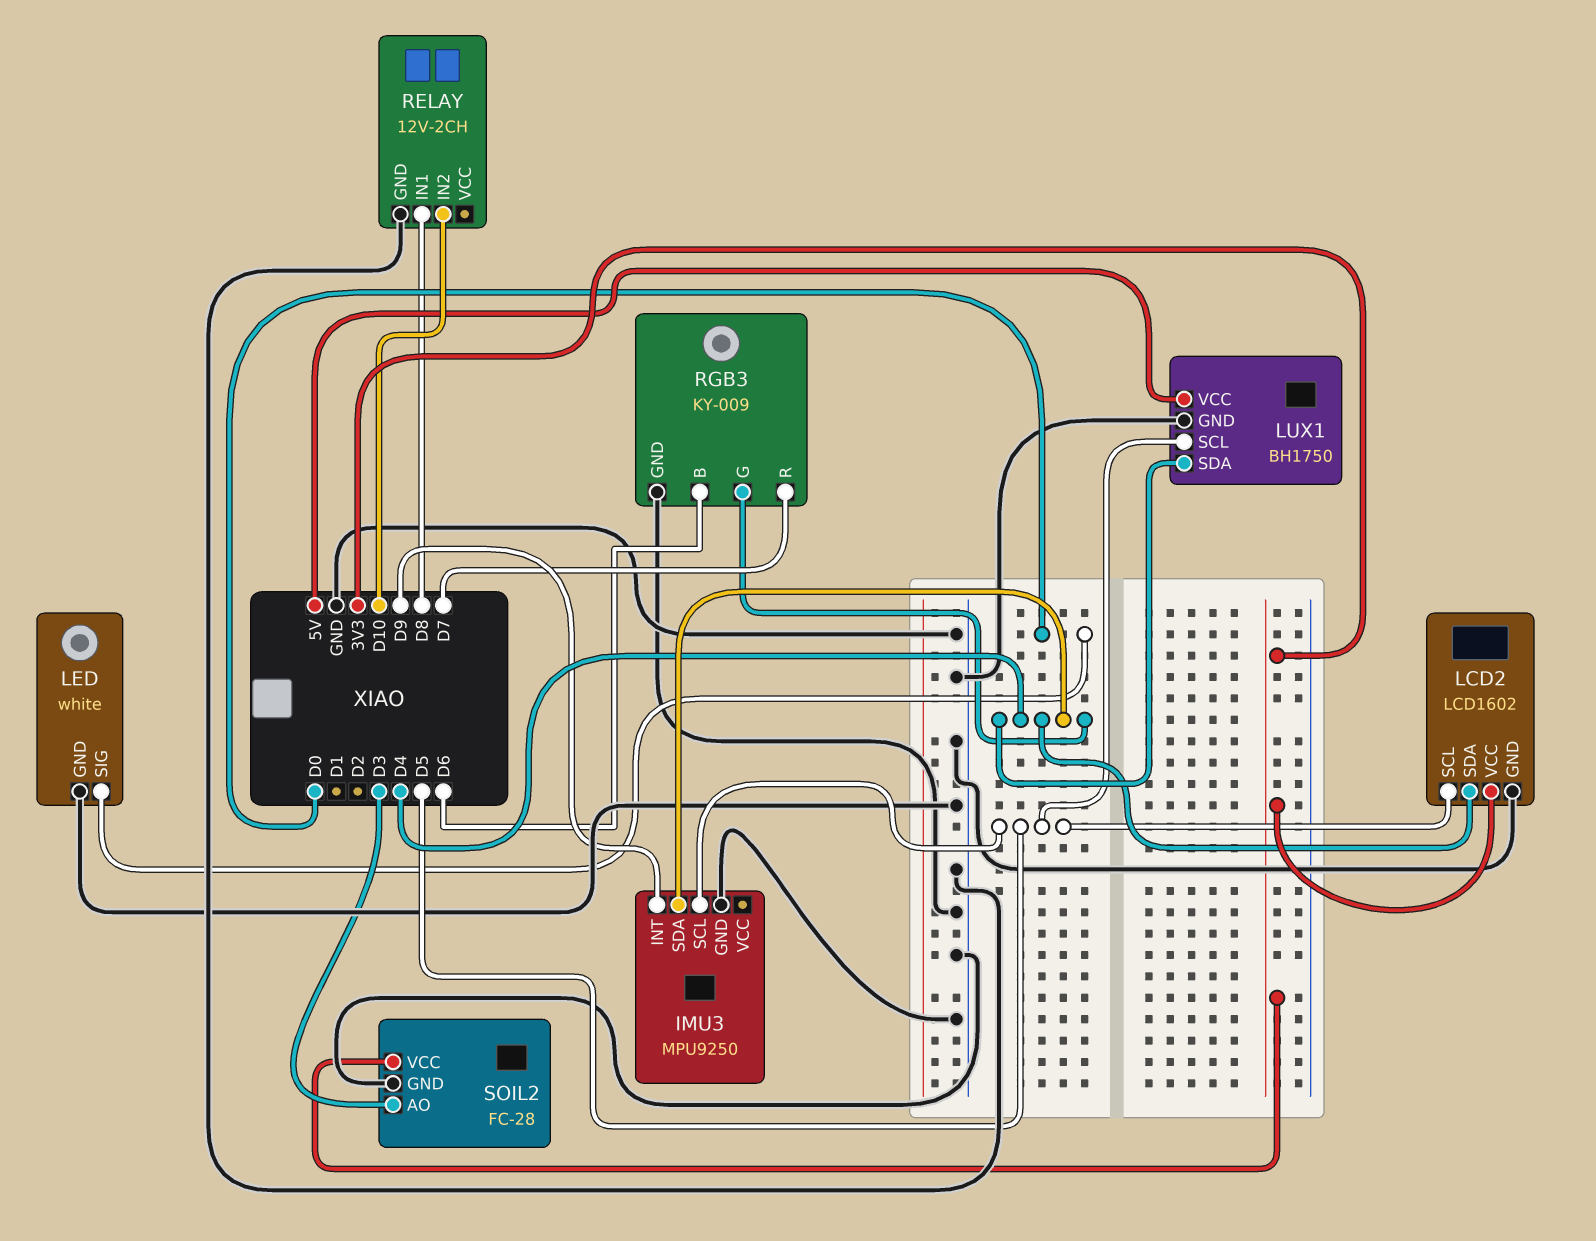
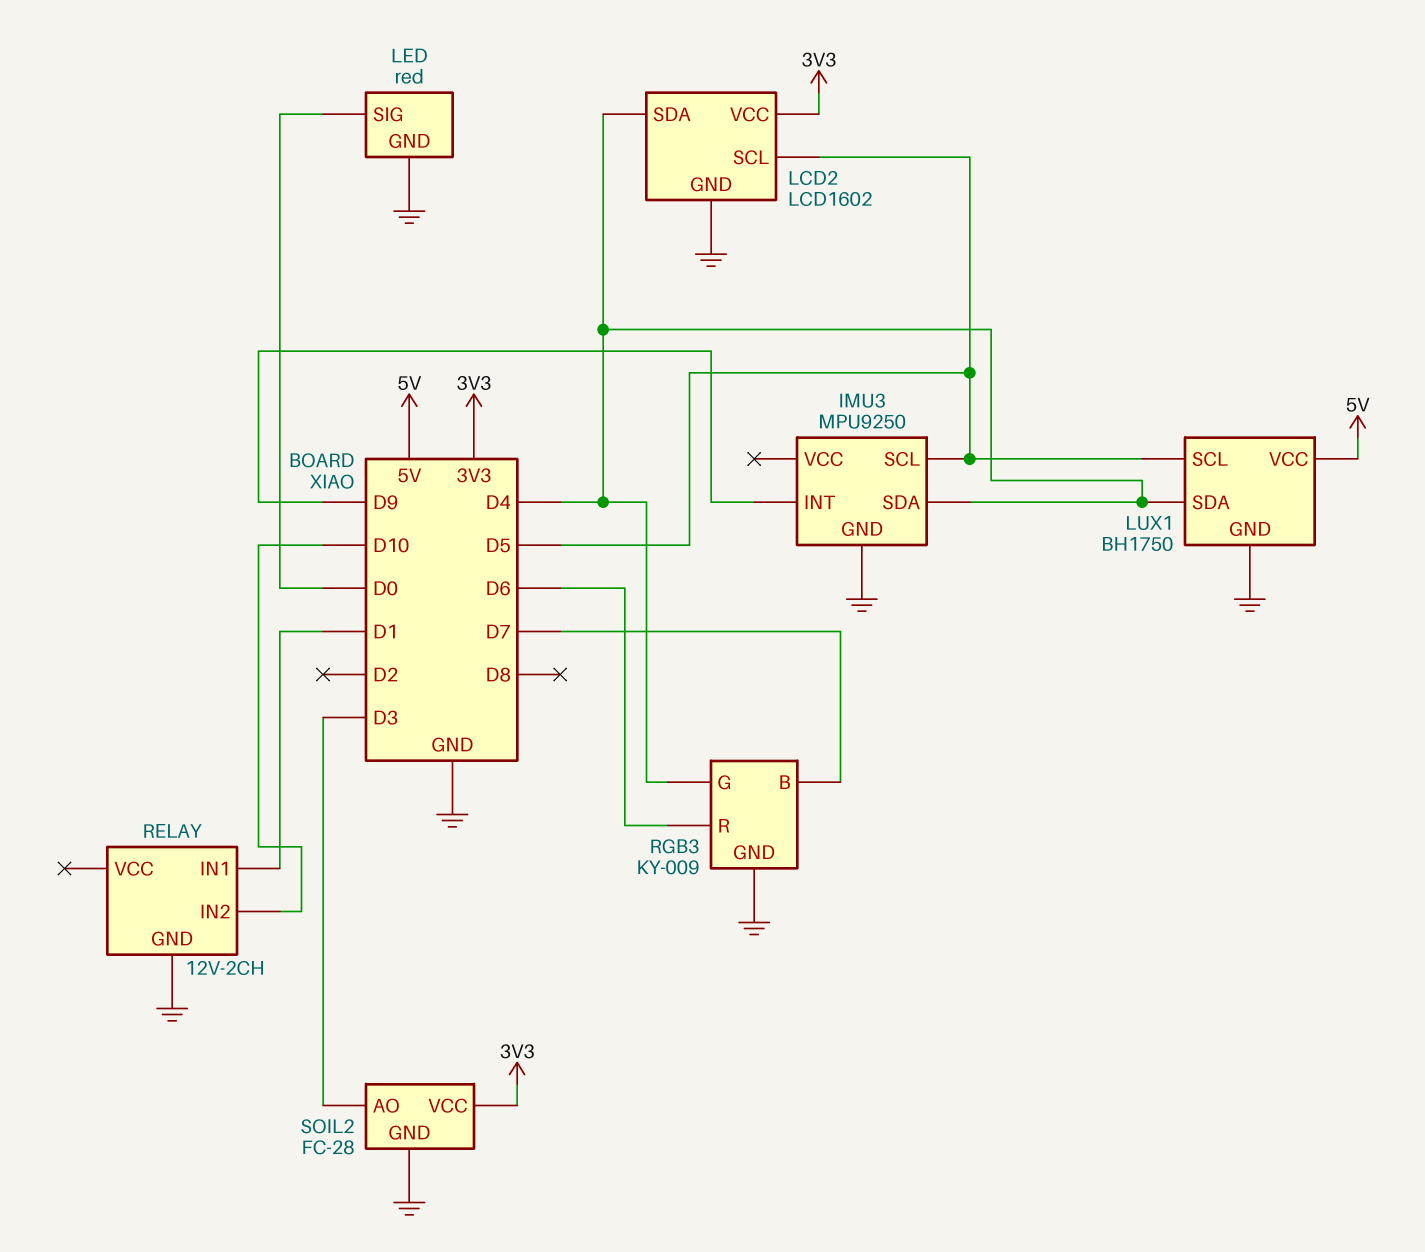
LED: white -> red
RELAY pin IN1: D8 -> D1
RGB3 pin B: D6 -> D7
RGB3 pin R: D7 -> D6

